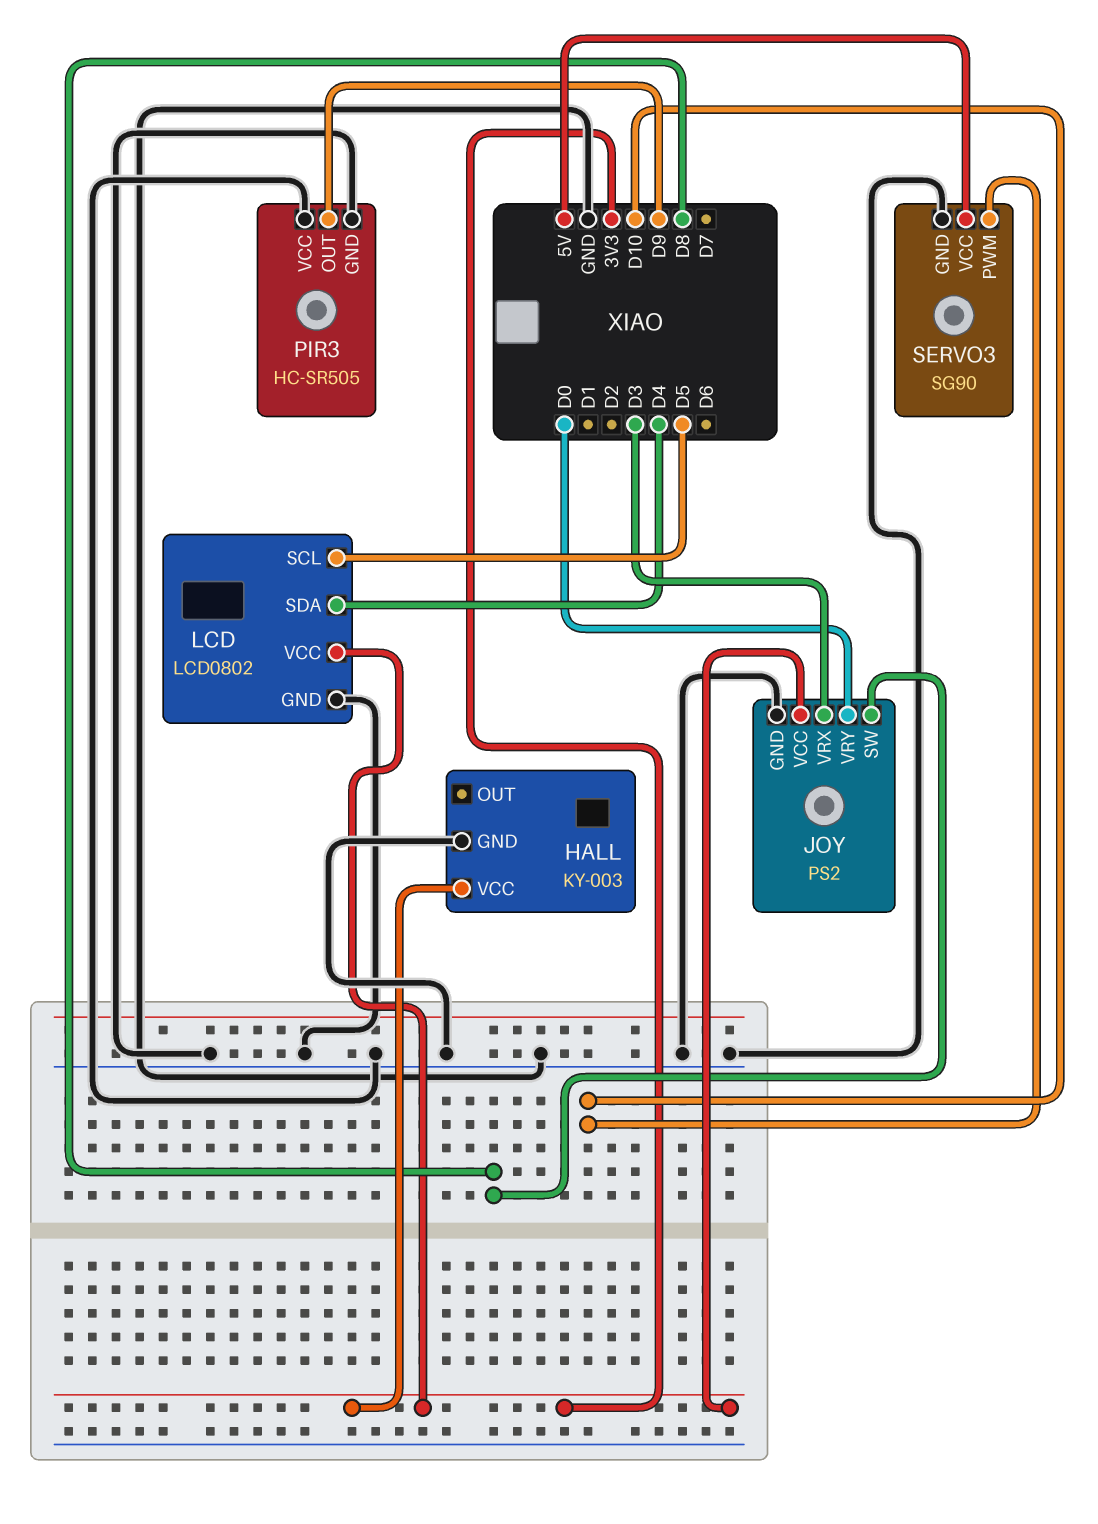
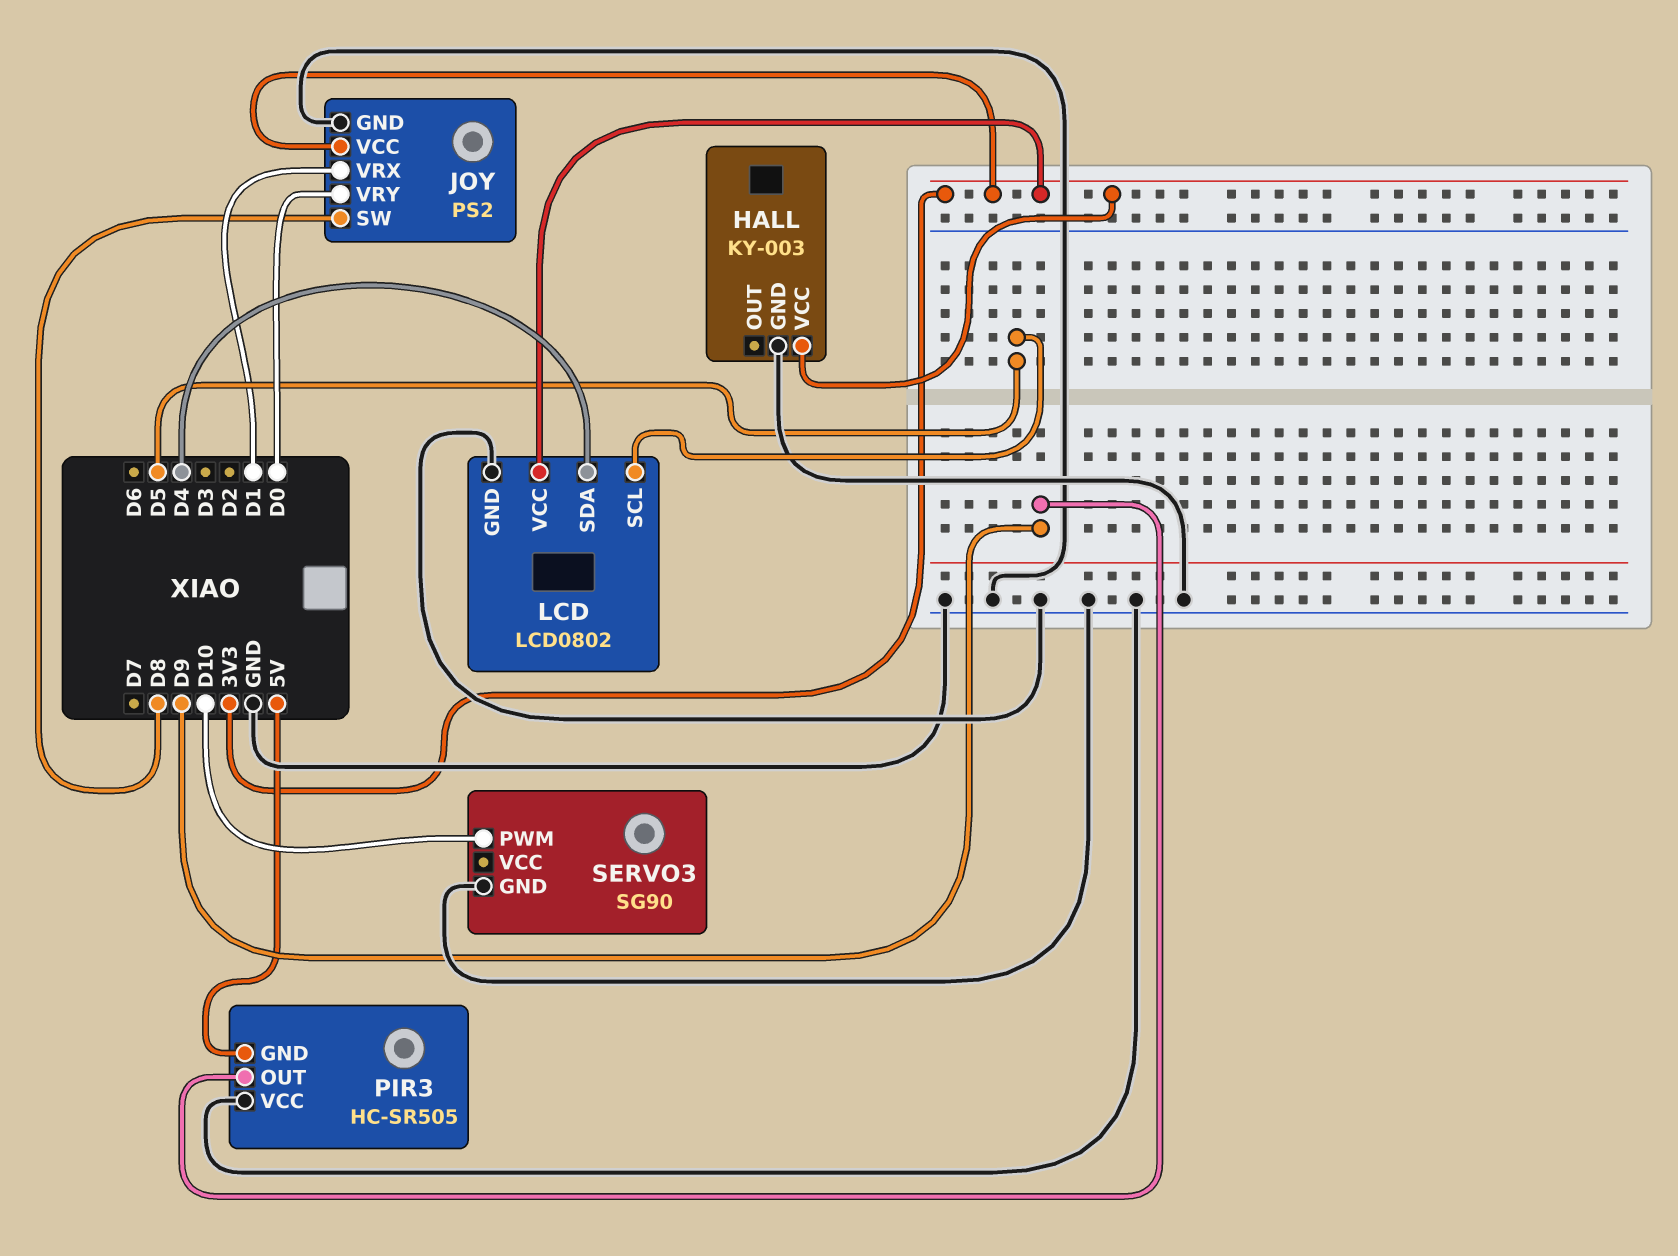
JOY pin VRX: D3 -> D1
PIR3 pin GND: GND -> 5V
SERVO3 pin VCC: 5V -> none

